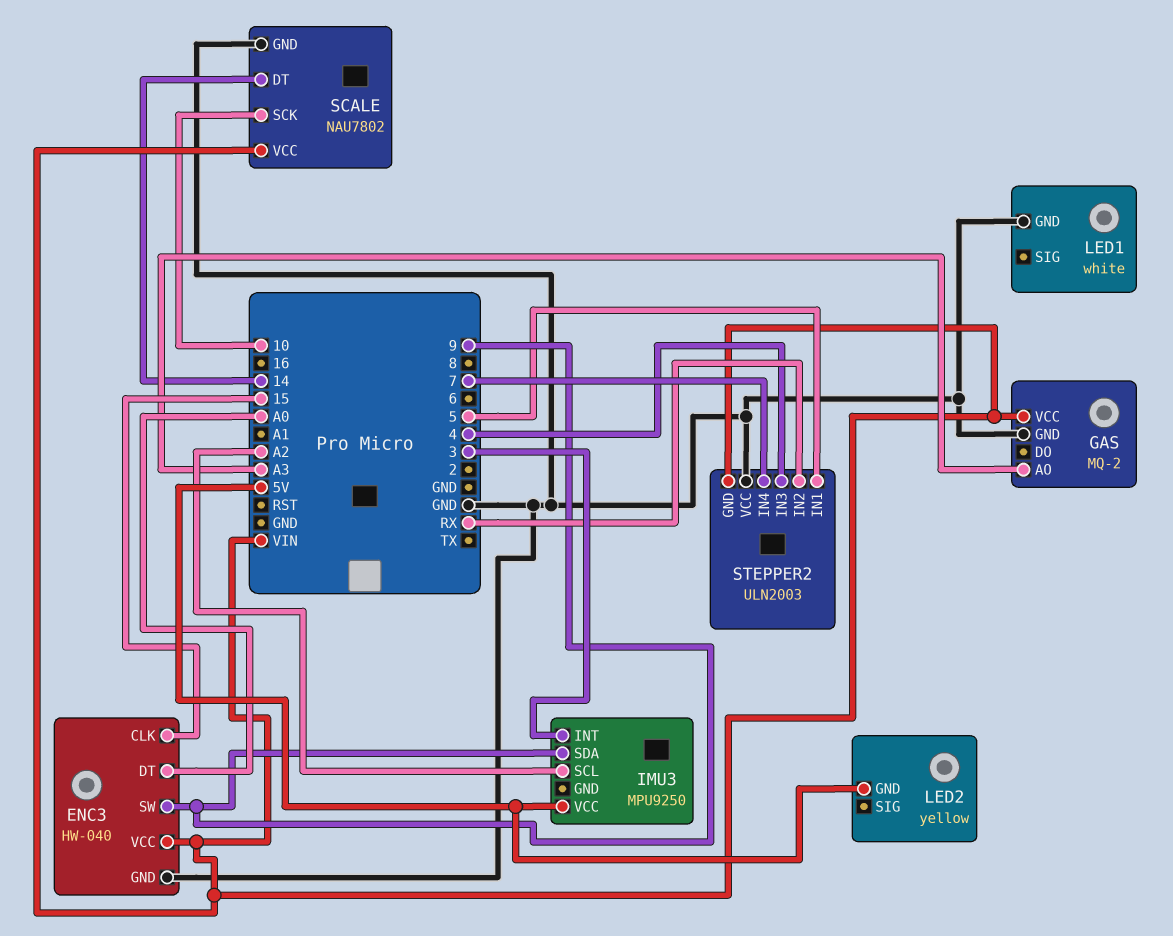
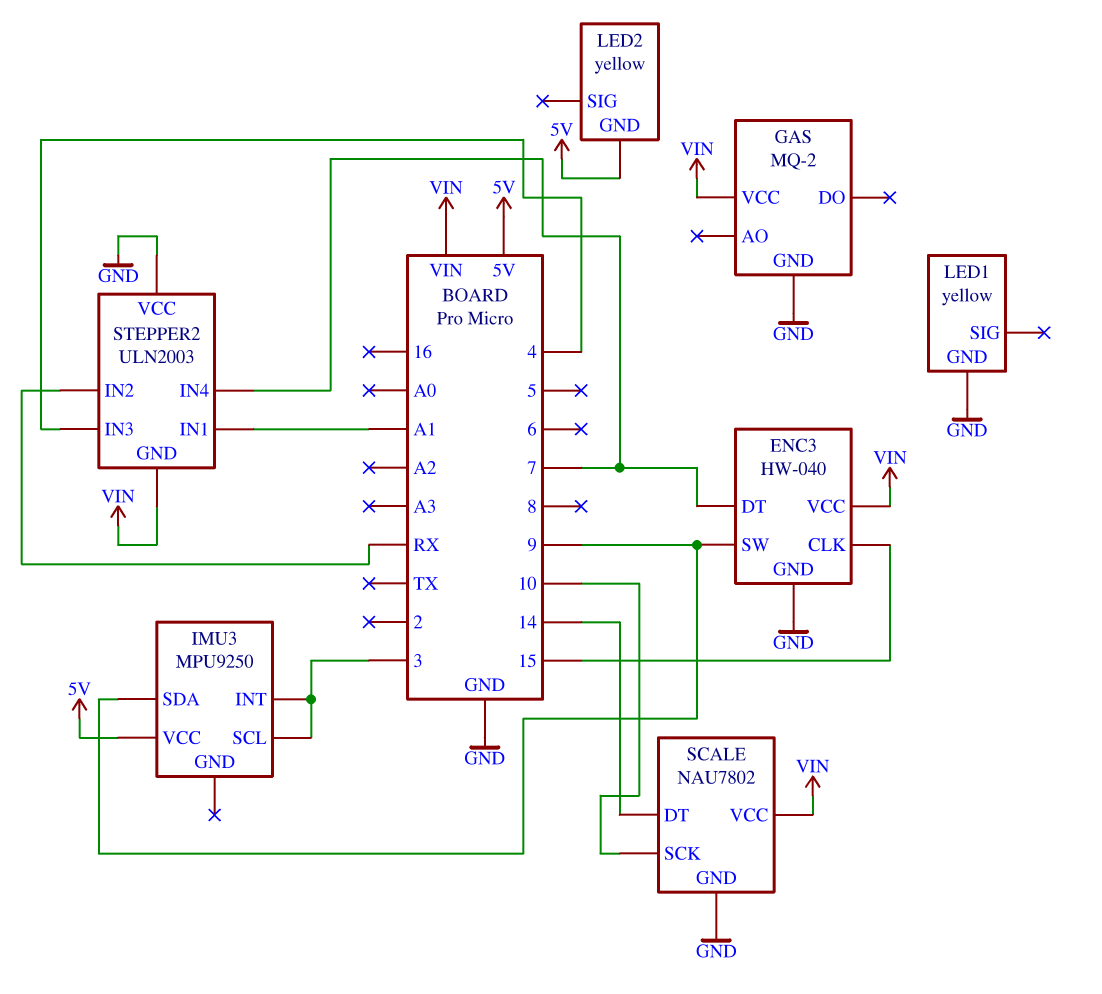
ENC3 pin DT: A0 -> 7
GAS pin AO: A3 -> none
IMU3 pin SCL: A2 -> 3
LED1: white -> yellow
STEPPER2 pin IN1: 5 -> A1

